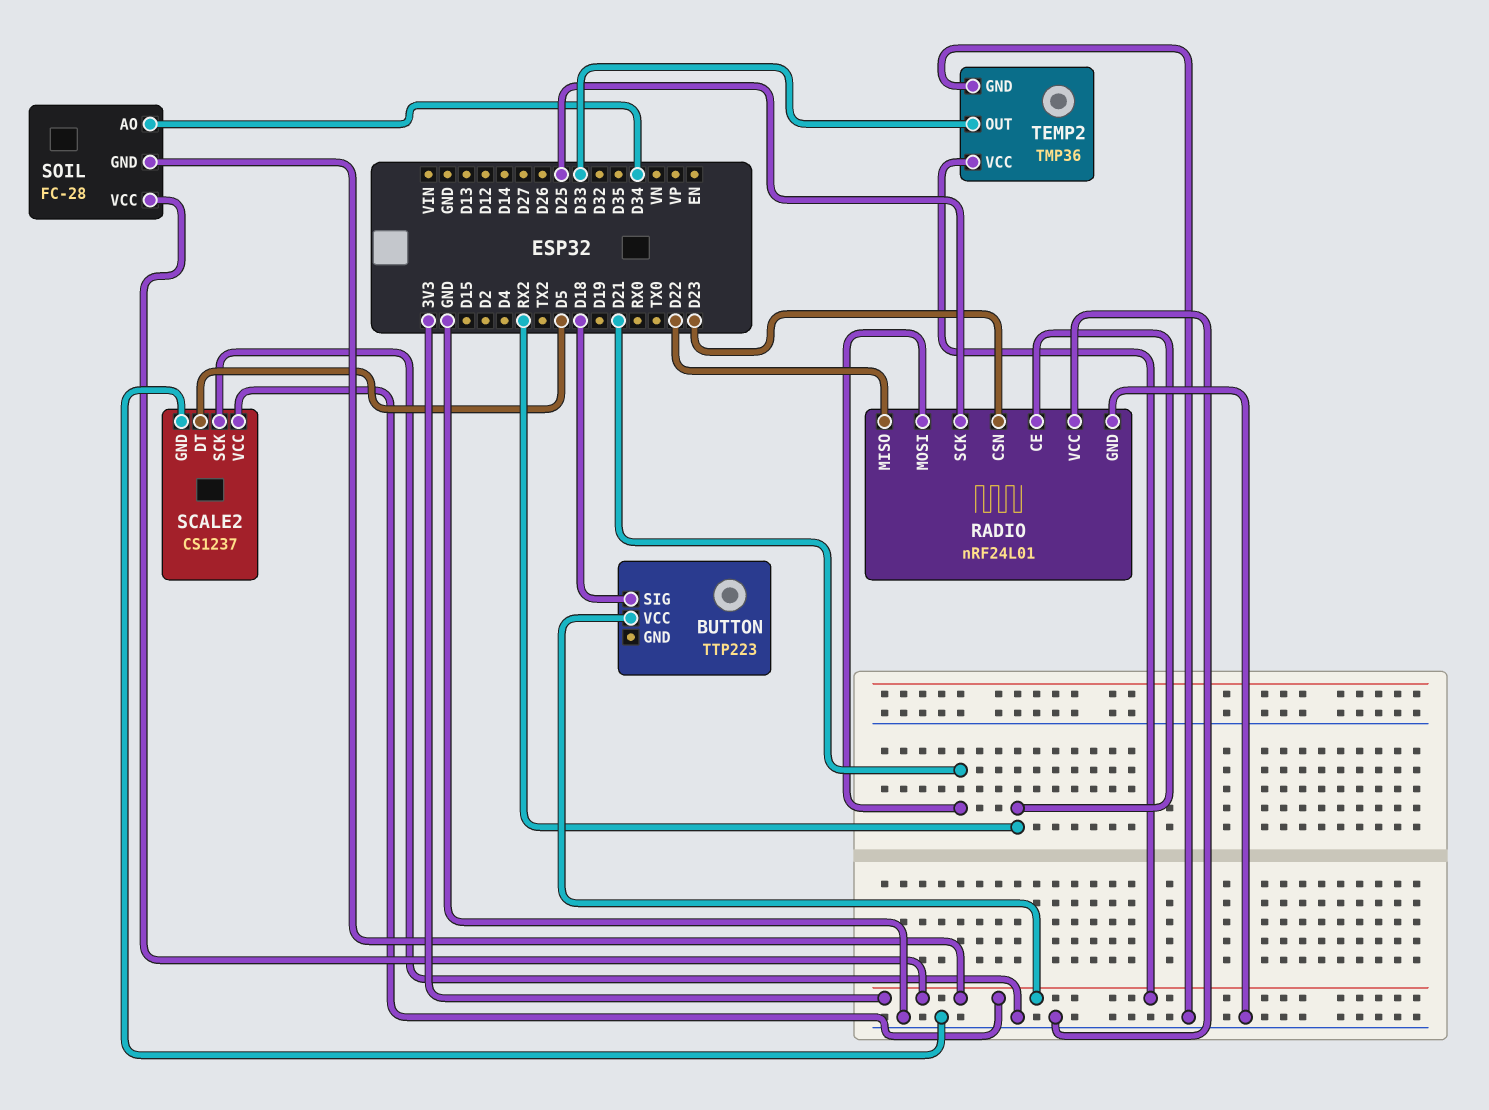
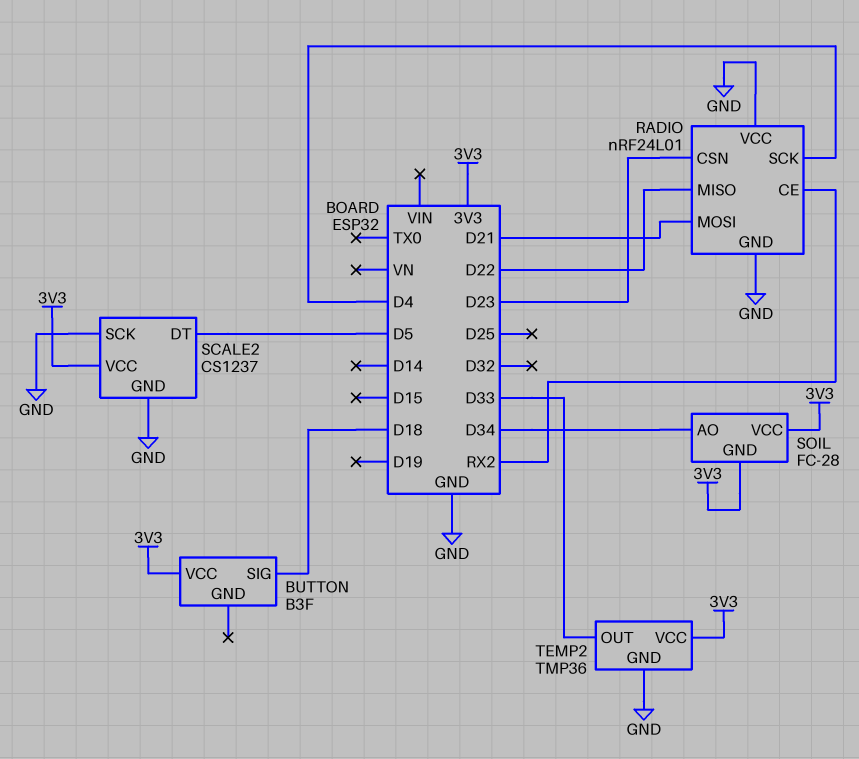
BUTTON: TTP223 -> B3F
RADIO pin SCK: D25 -> D4

